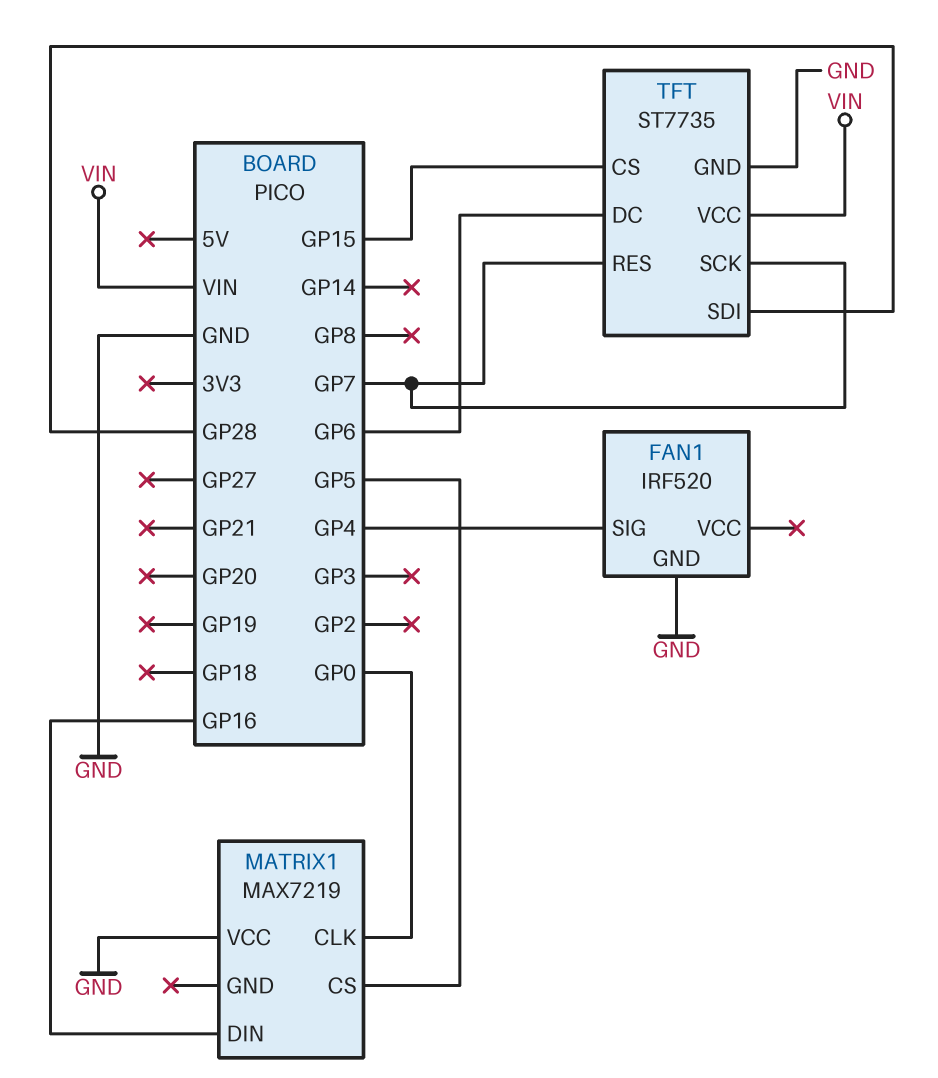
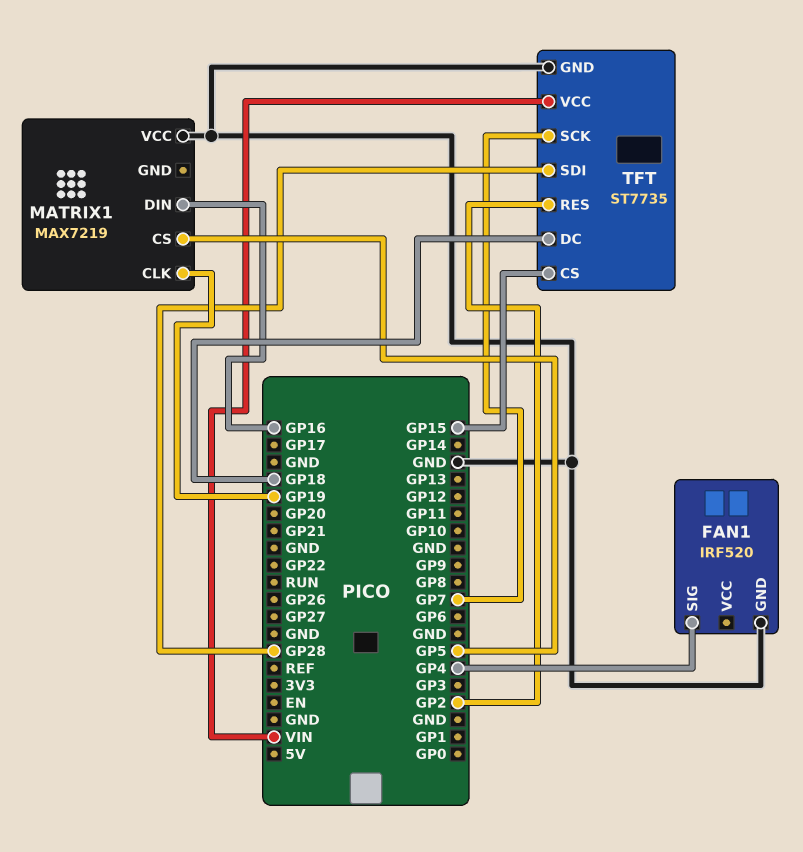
MATRIX1 pin CLK: GP0 -> GP19
TFT pin DC: GP6 -> GP18
TFT pin RES: GP7 -> GP2

